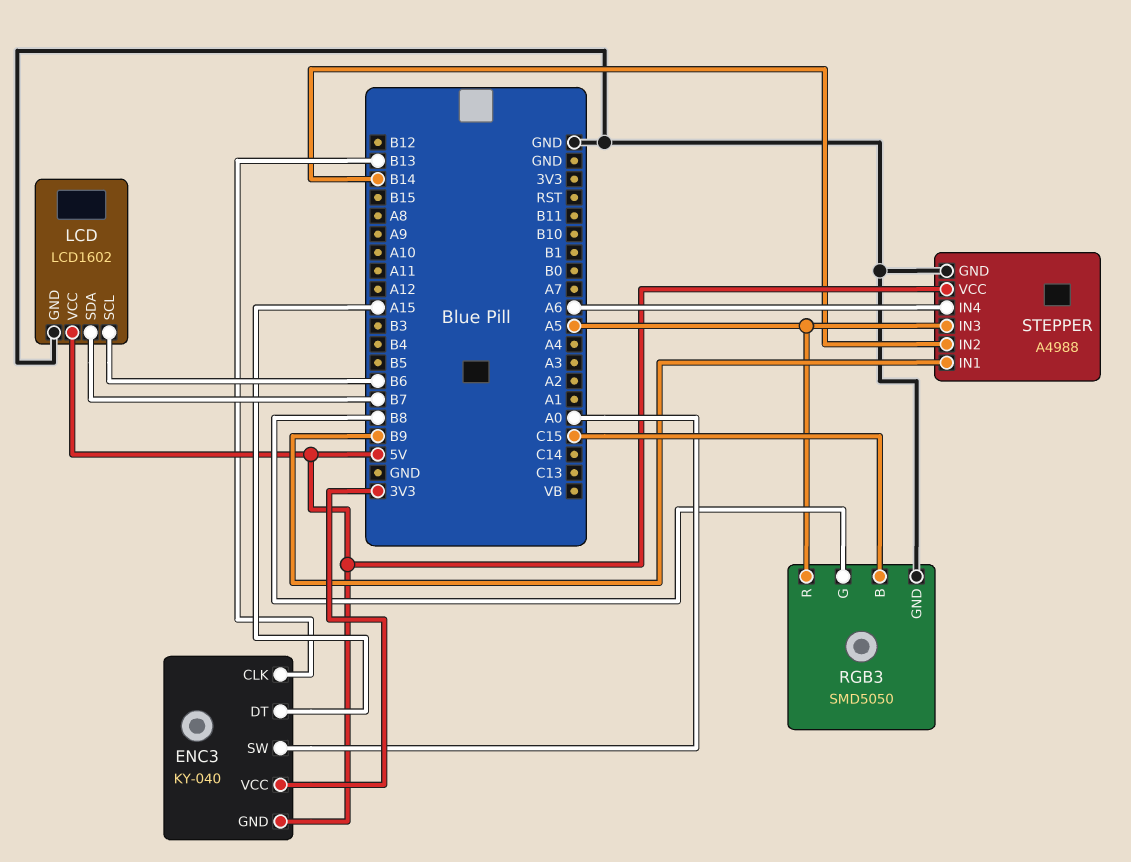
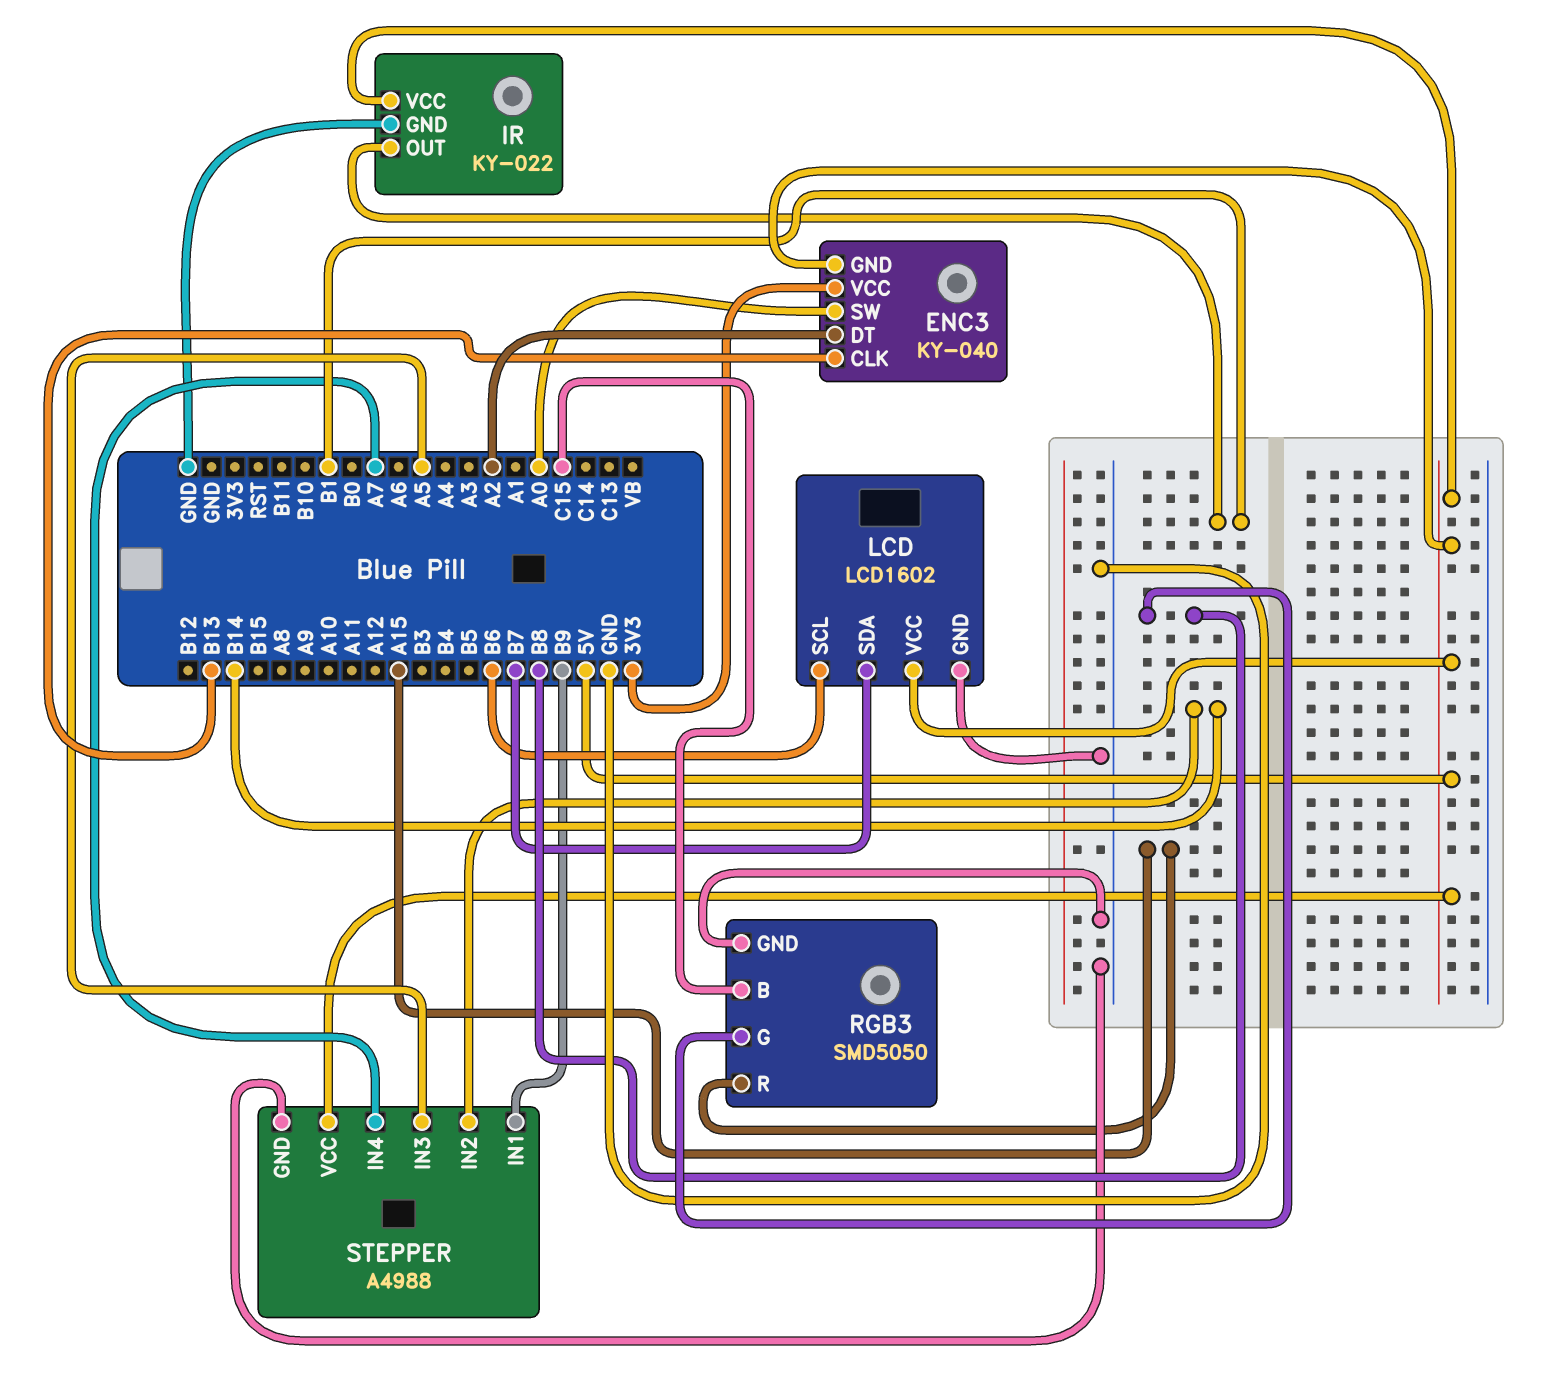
ENC3 pin DT: A15 -> A2
IR: none -> KY-022
IR pin GND: none -> GND
IR pin OUT: none -> B1
IR pin VCC: none -> 5V
RGB3 pin R: A5 -> A15
STEPPER pin IN4: A6 -> A7

